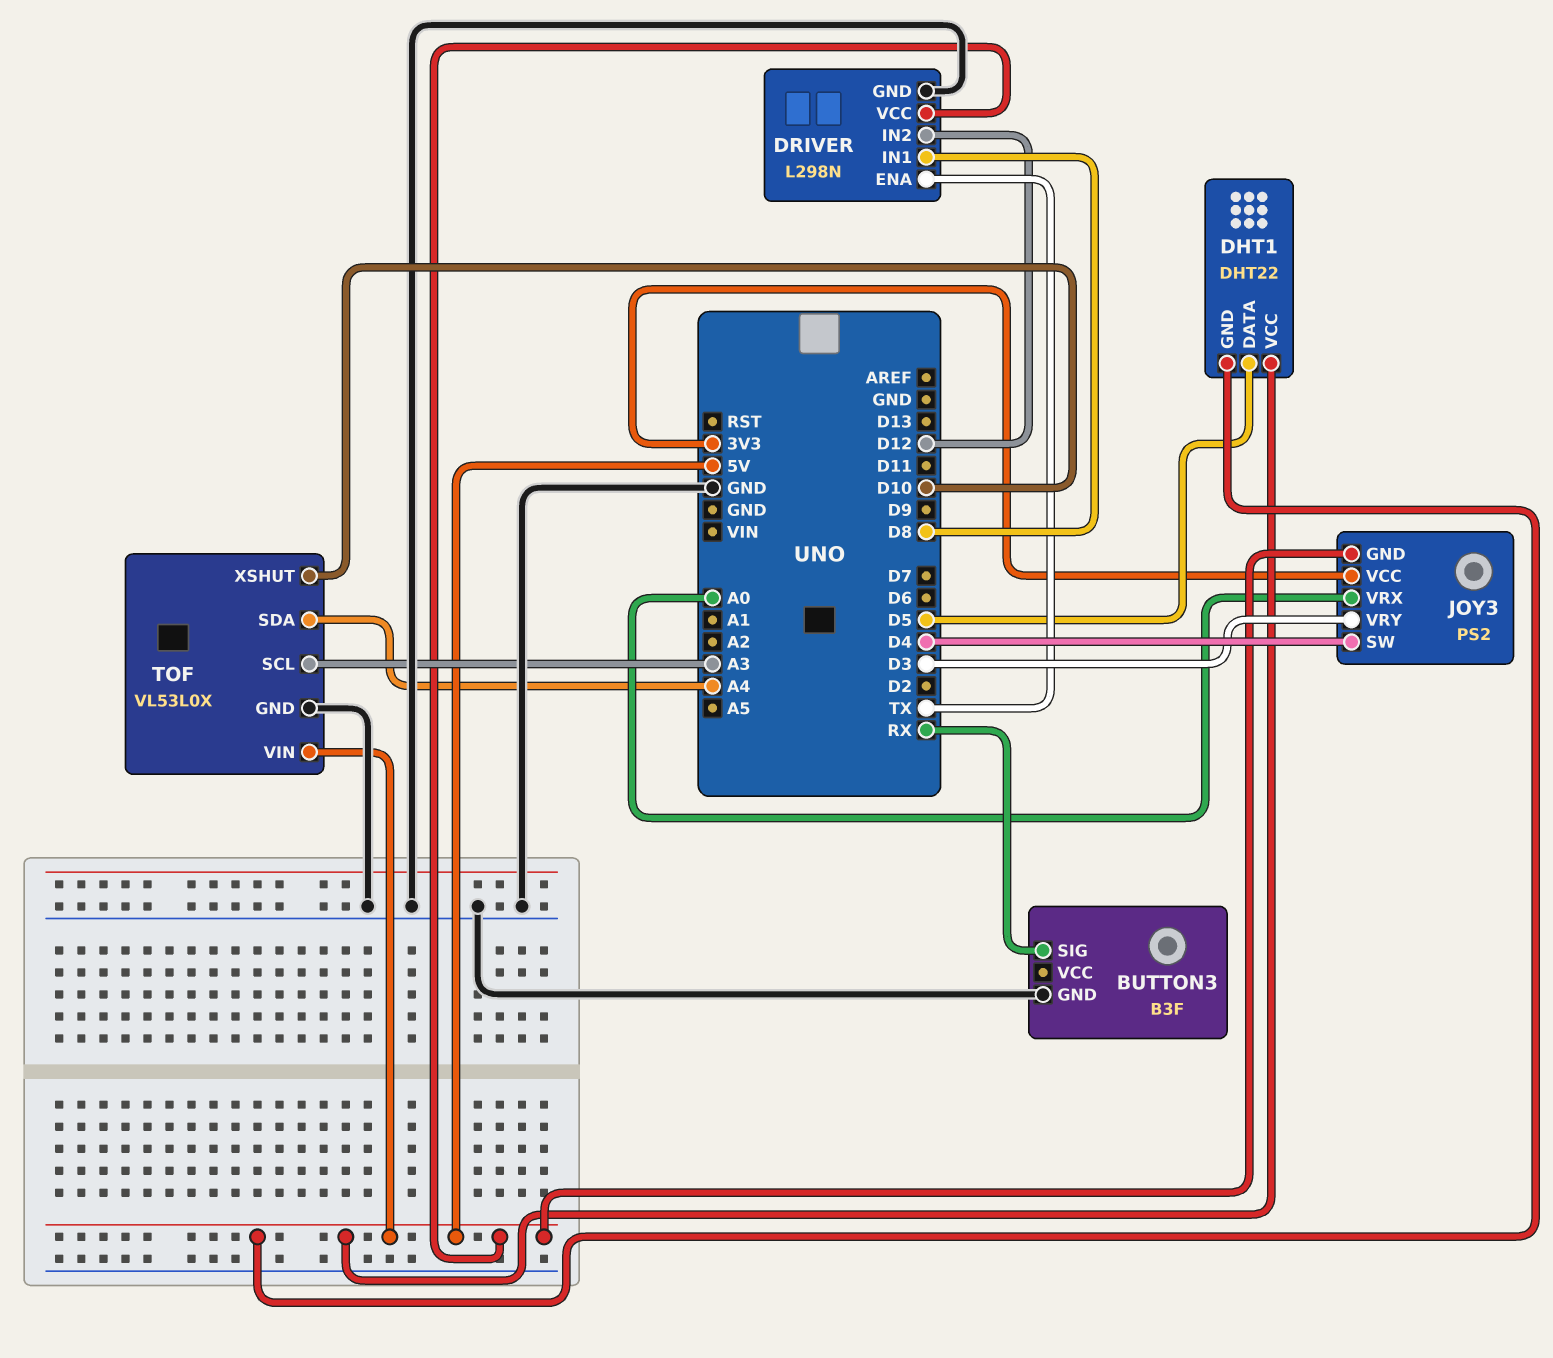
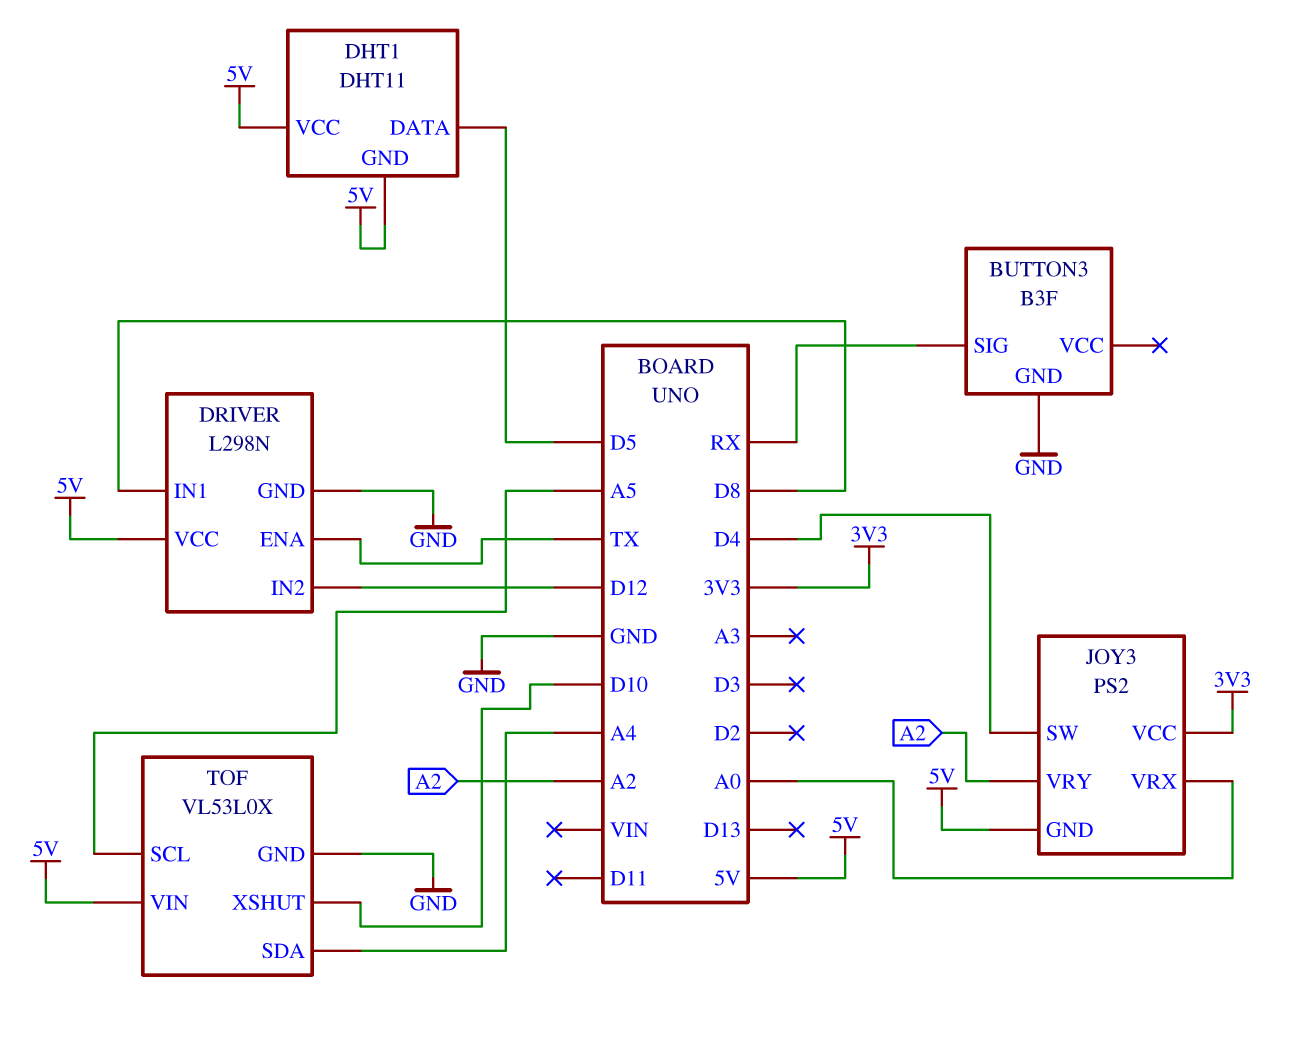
DHT1: DHT22 -> DHT11
JOY3 pin VRY: D3 -> A2
TOF pin SCL: A3 -> A5

